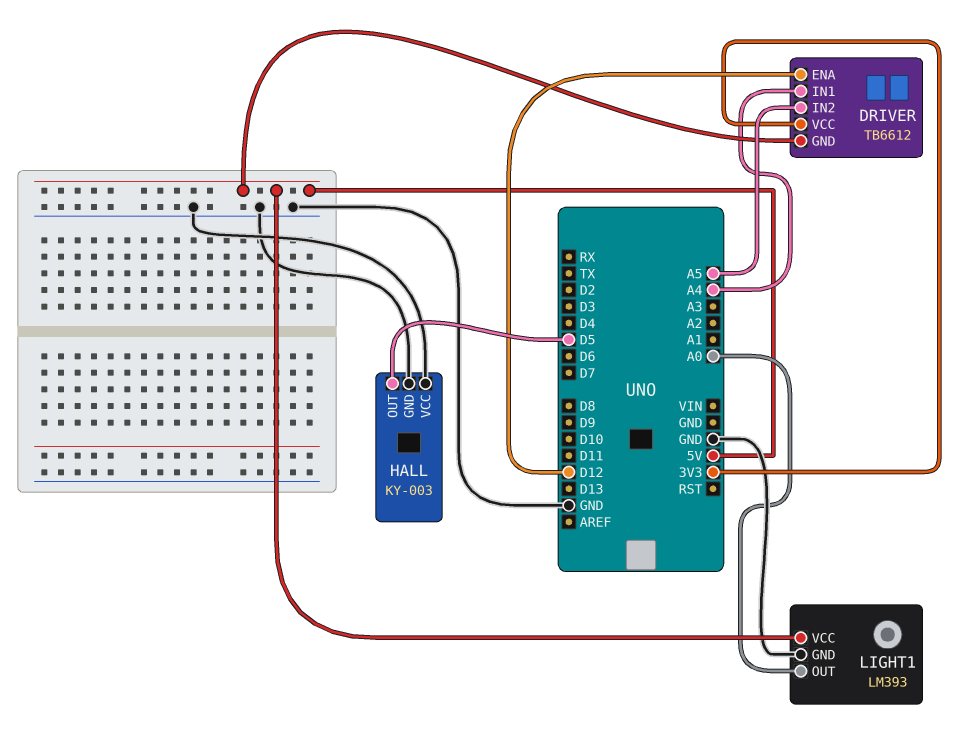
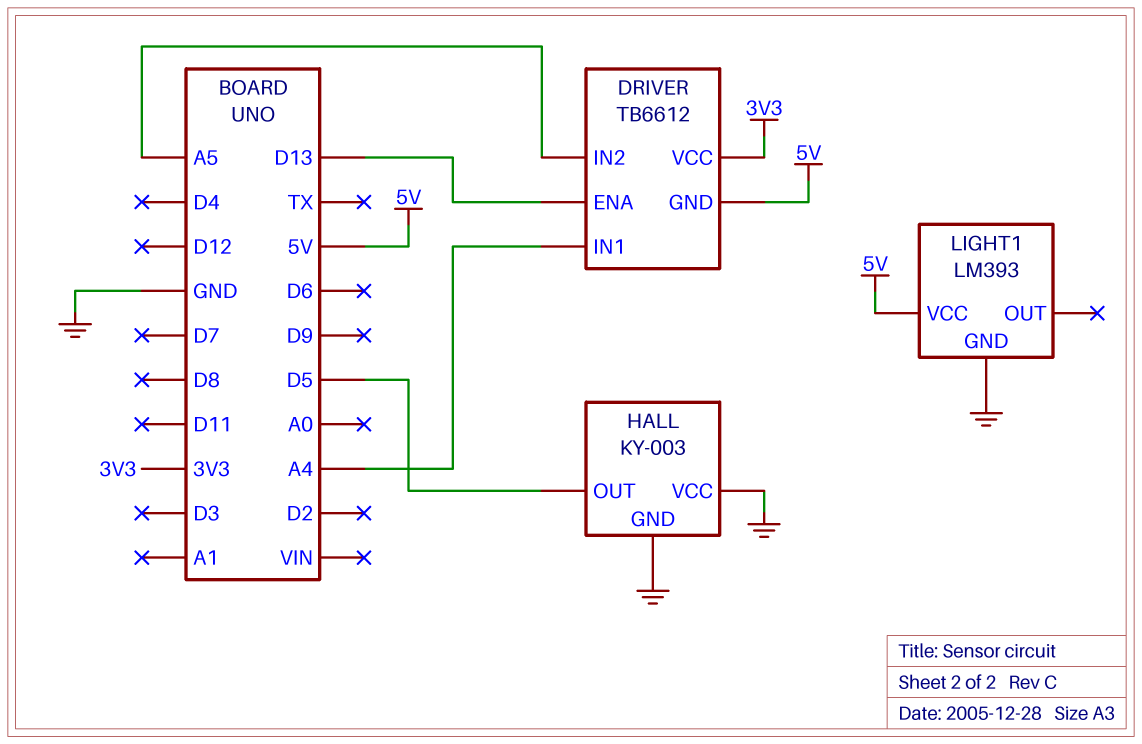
DRIVER pin ENA: D12 -> D13
LIGHT1 pin OUT: A0 -> none

